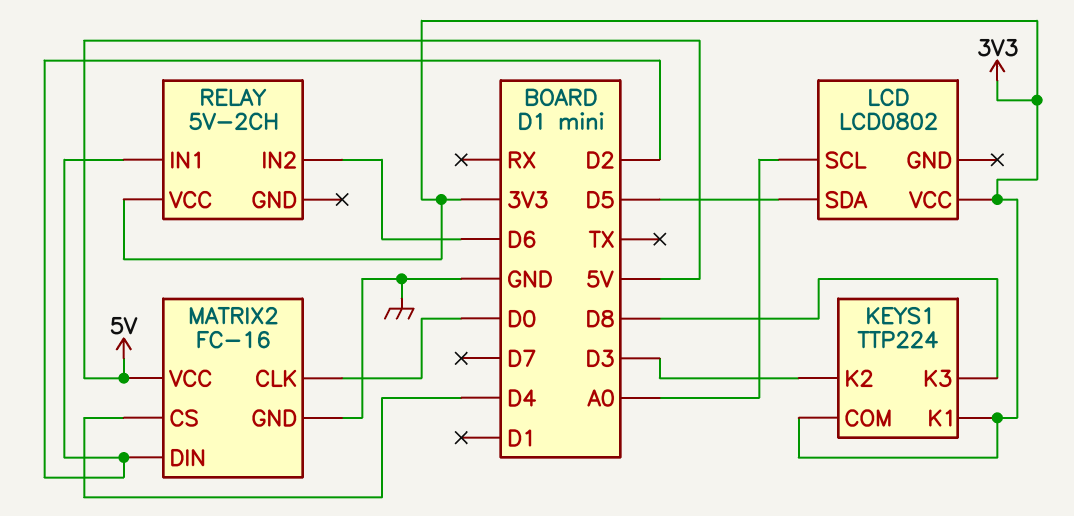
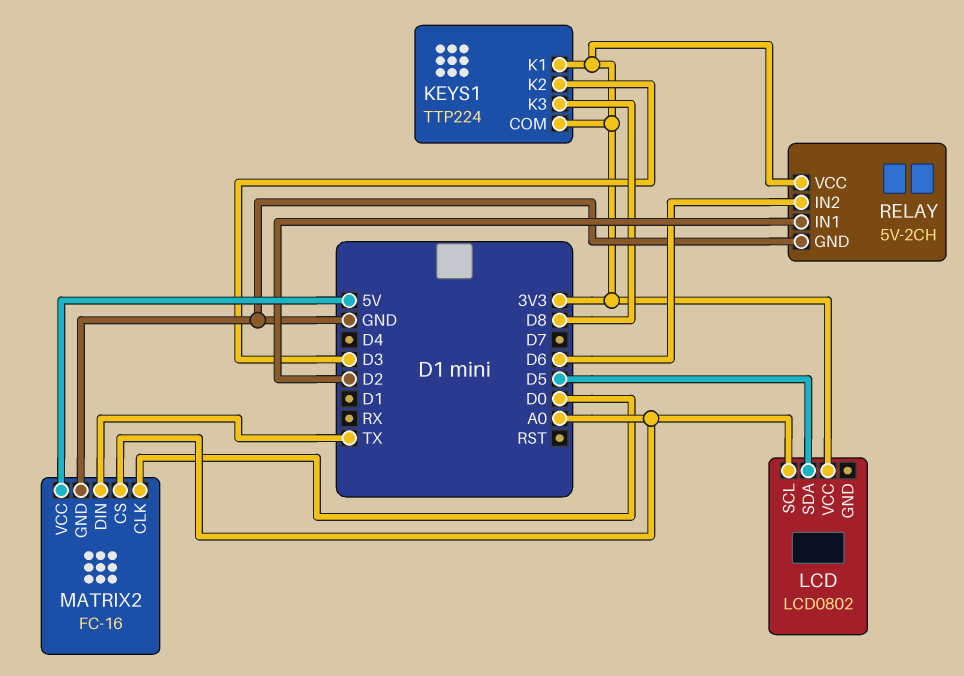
MATRIX2 pin CS: D4 -> A0
MATRIX2 pin DIN: D2 -> TX
RELAY pin GND: none -> GND

